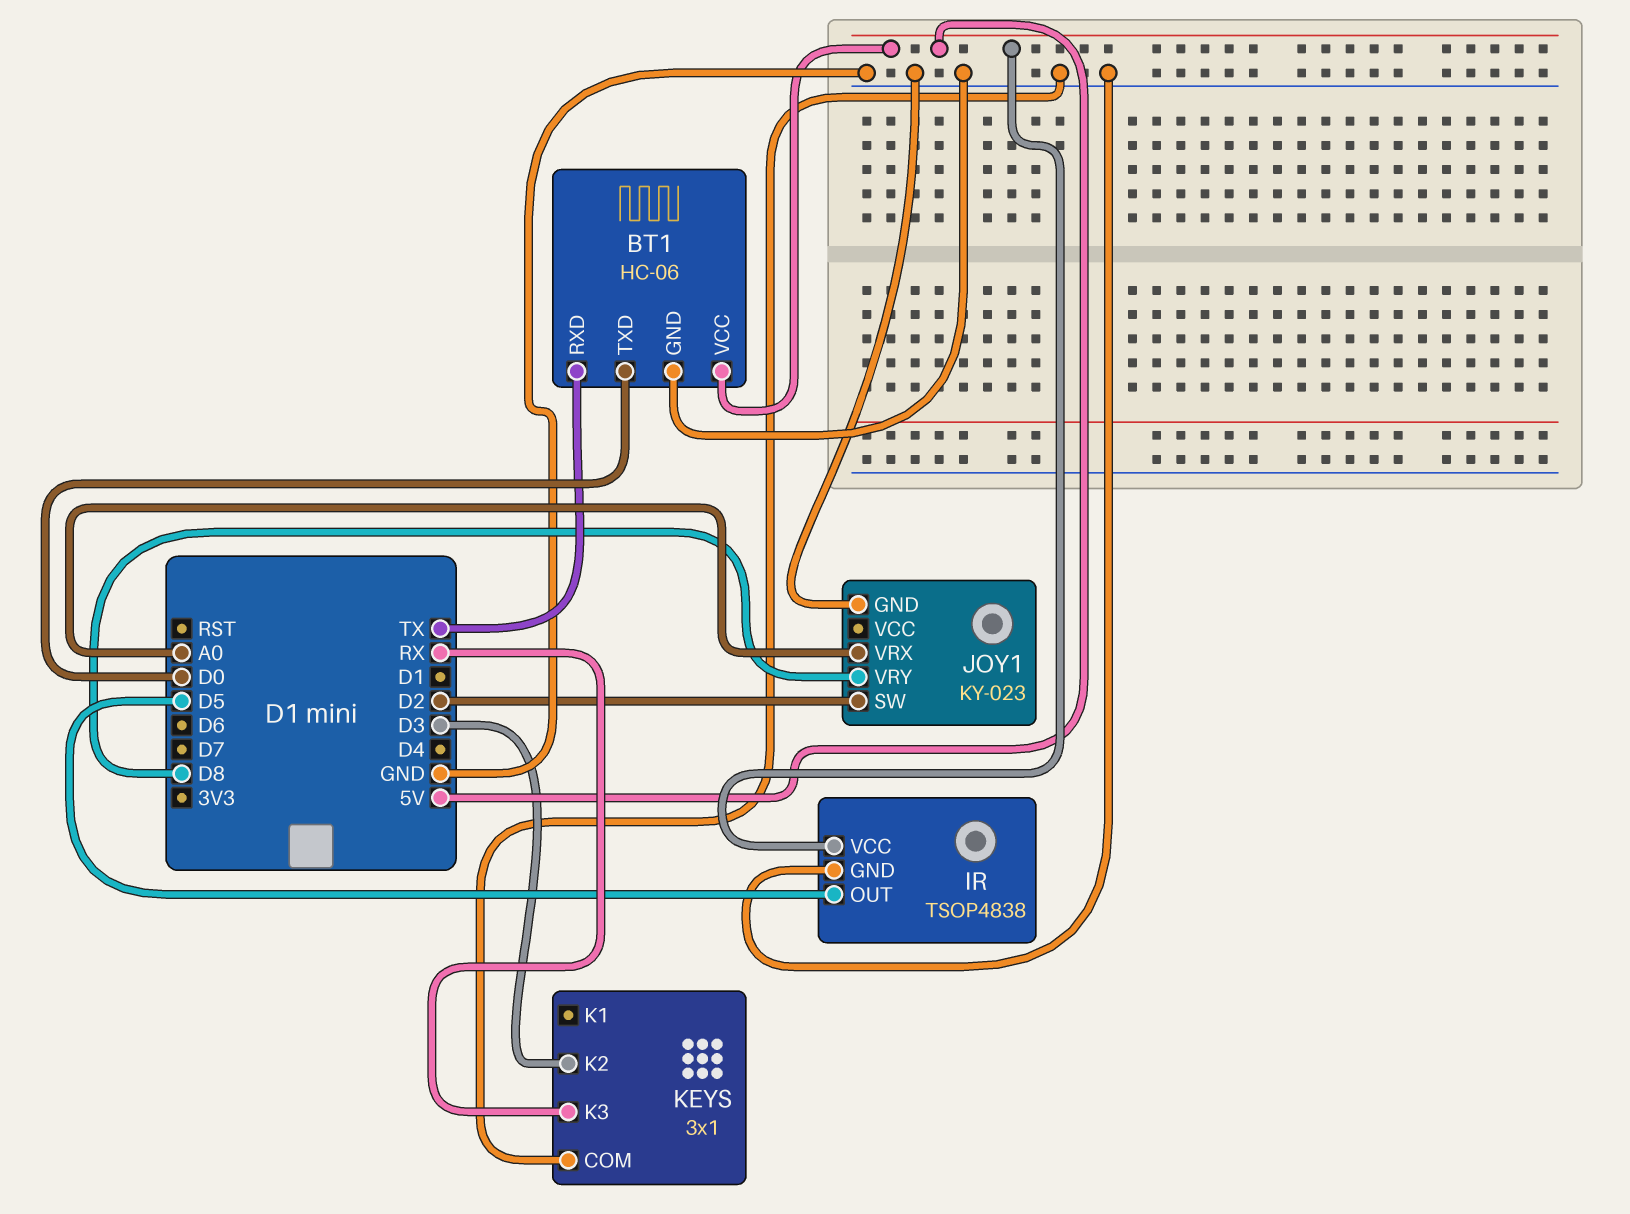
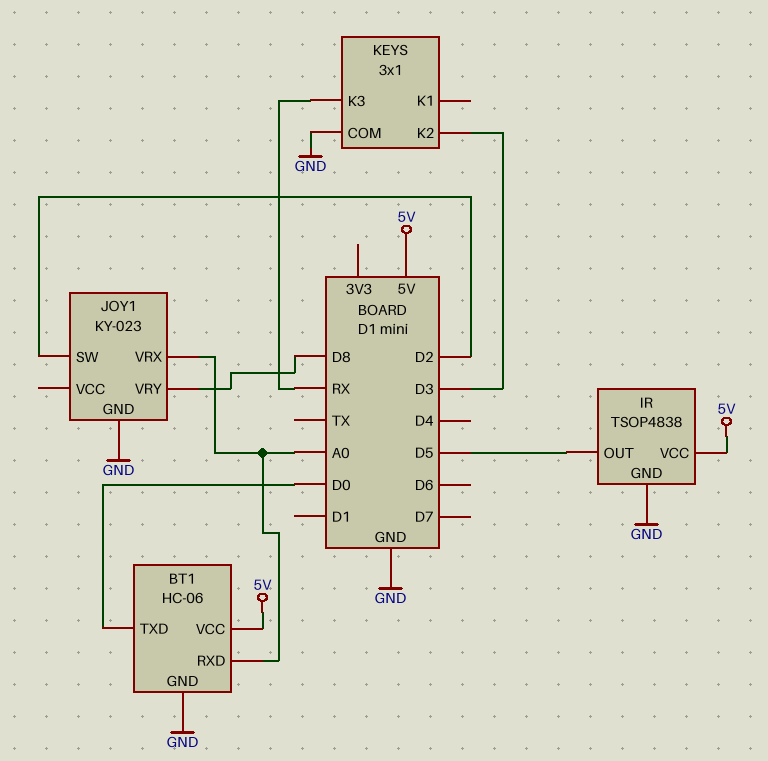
BT1 pin RXD: TX -> A0

